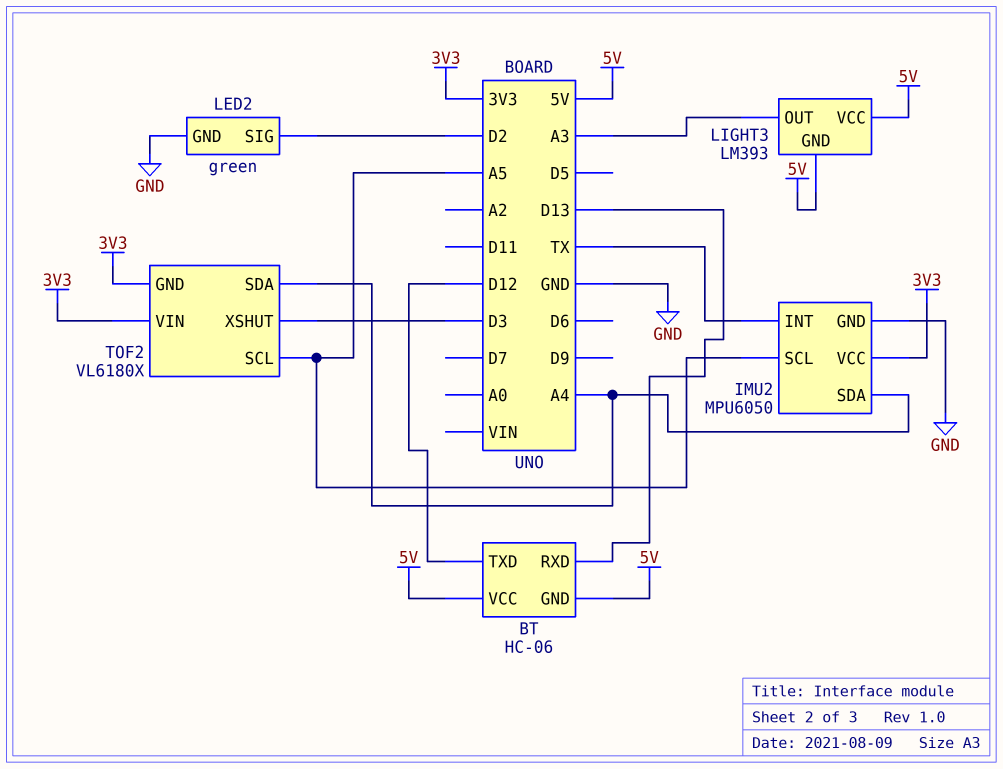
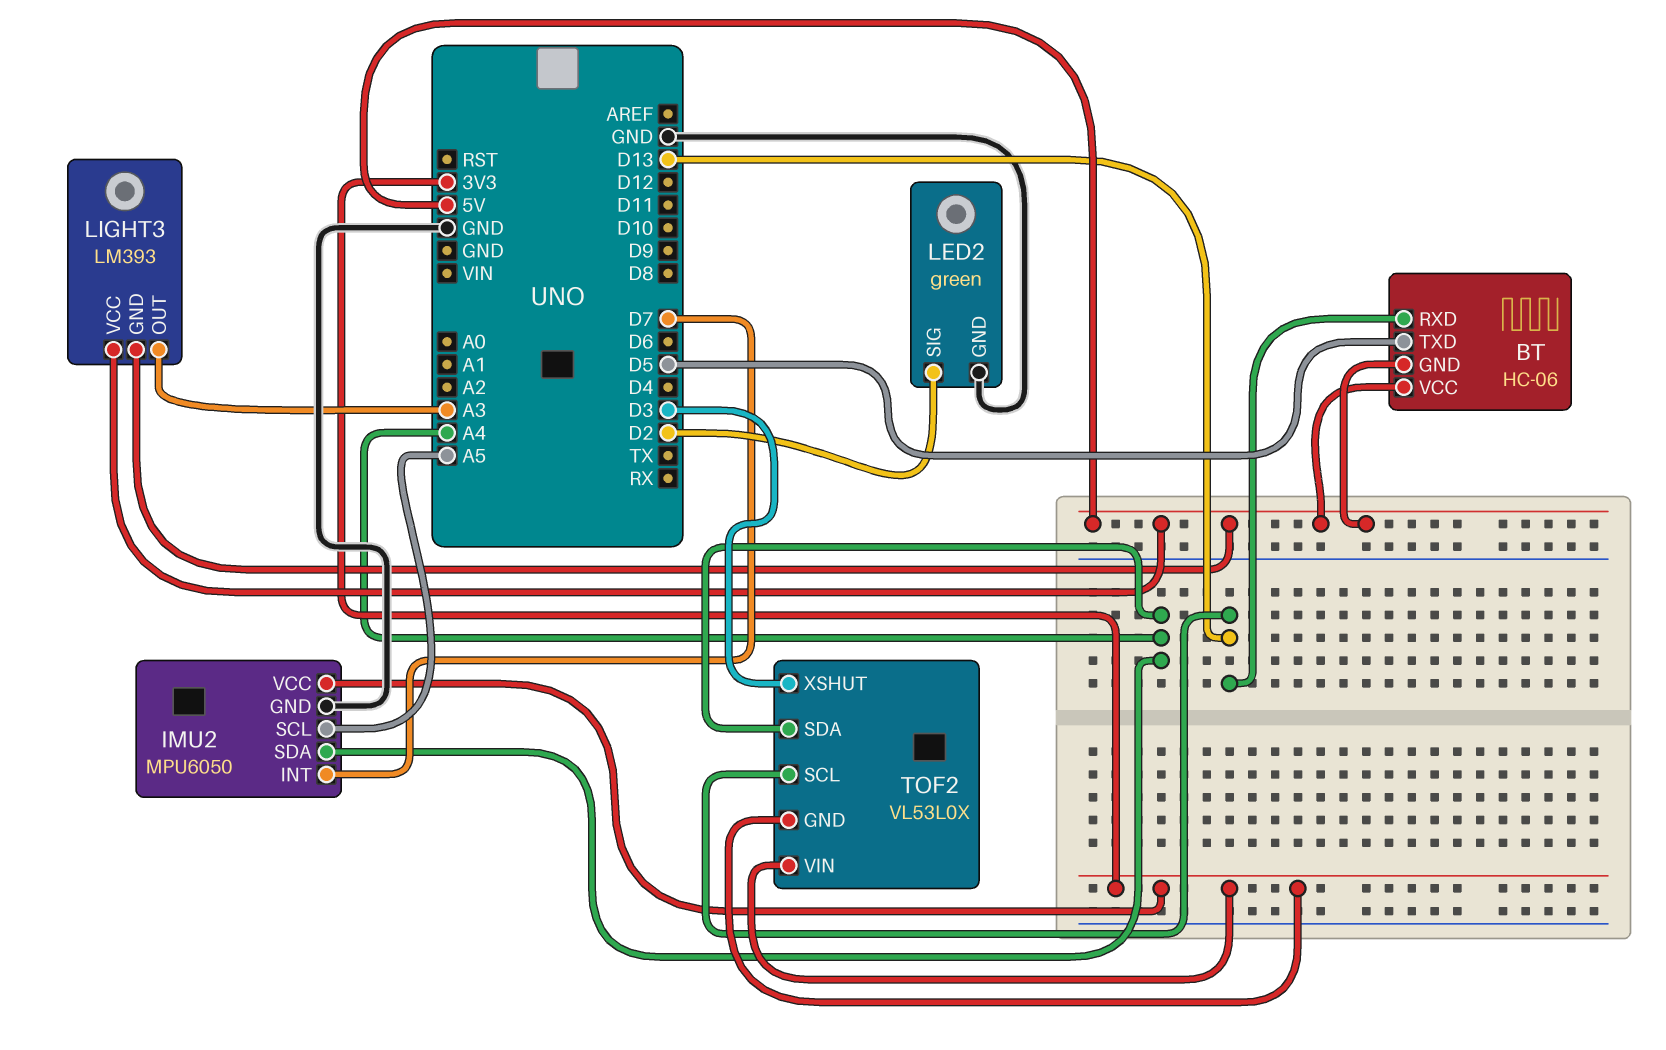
BT pin TXD: D12 -> D5
IMU2 pin INT: TX -> D7
TOF2: VL6180X -> VL53L0X
TOF2 pin SCL: A5 -> D13

